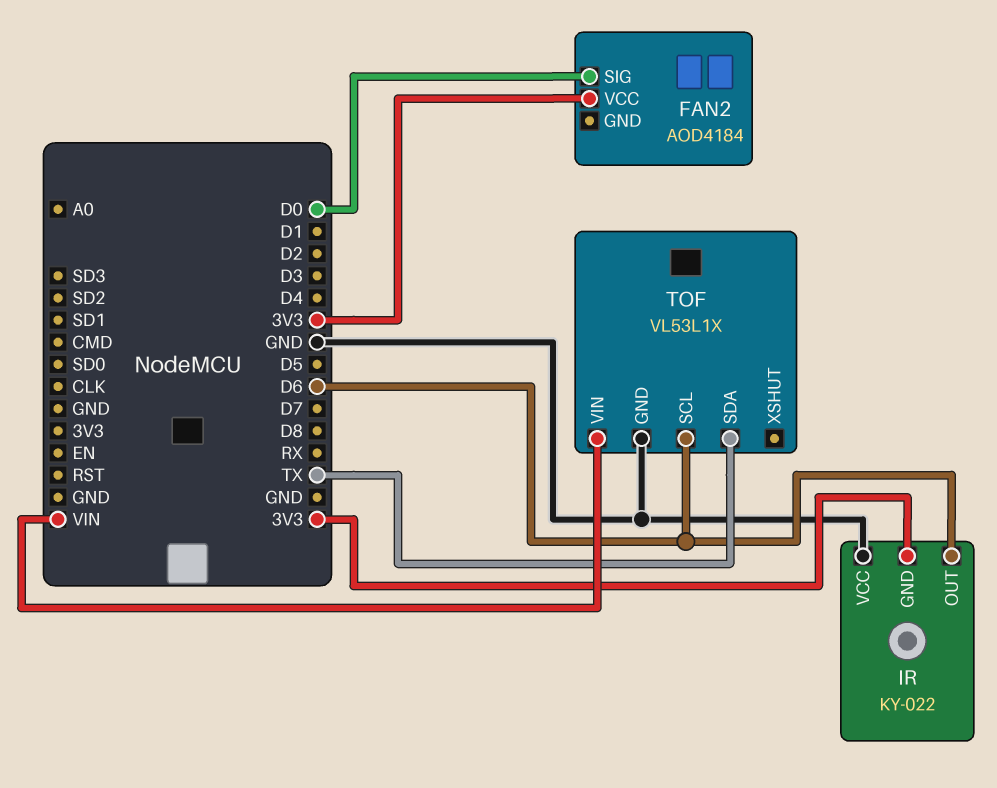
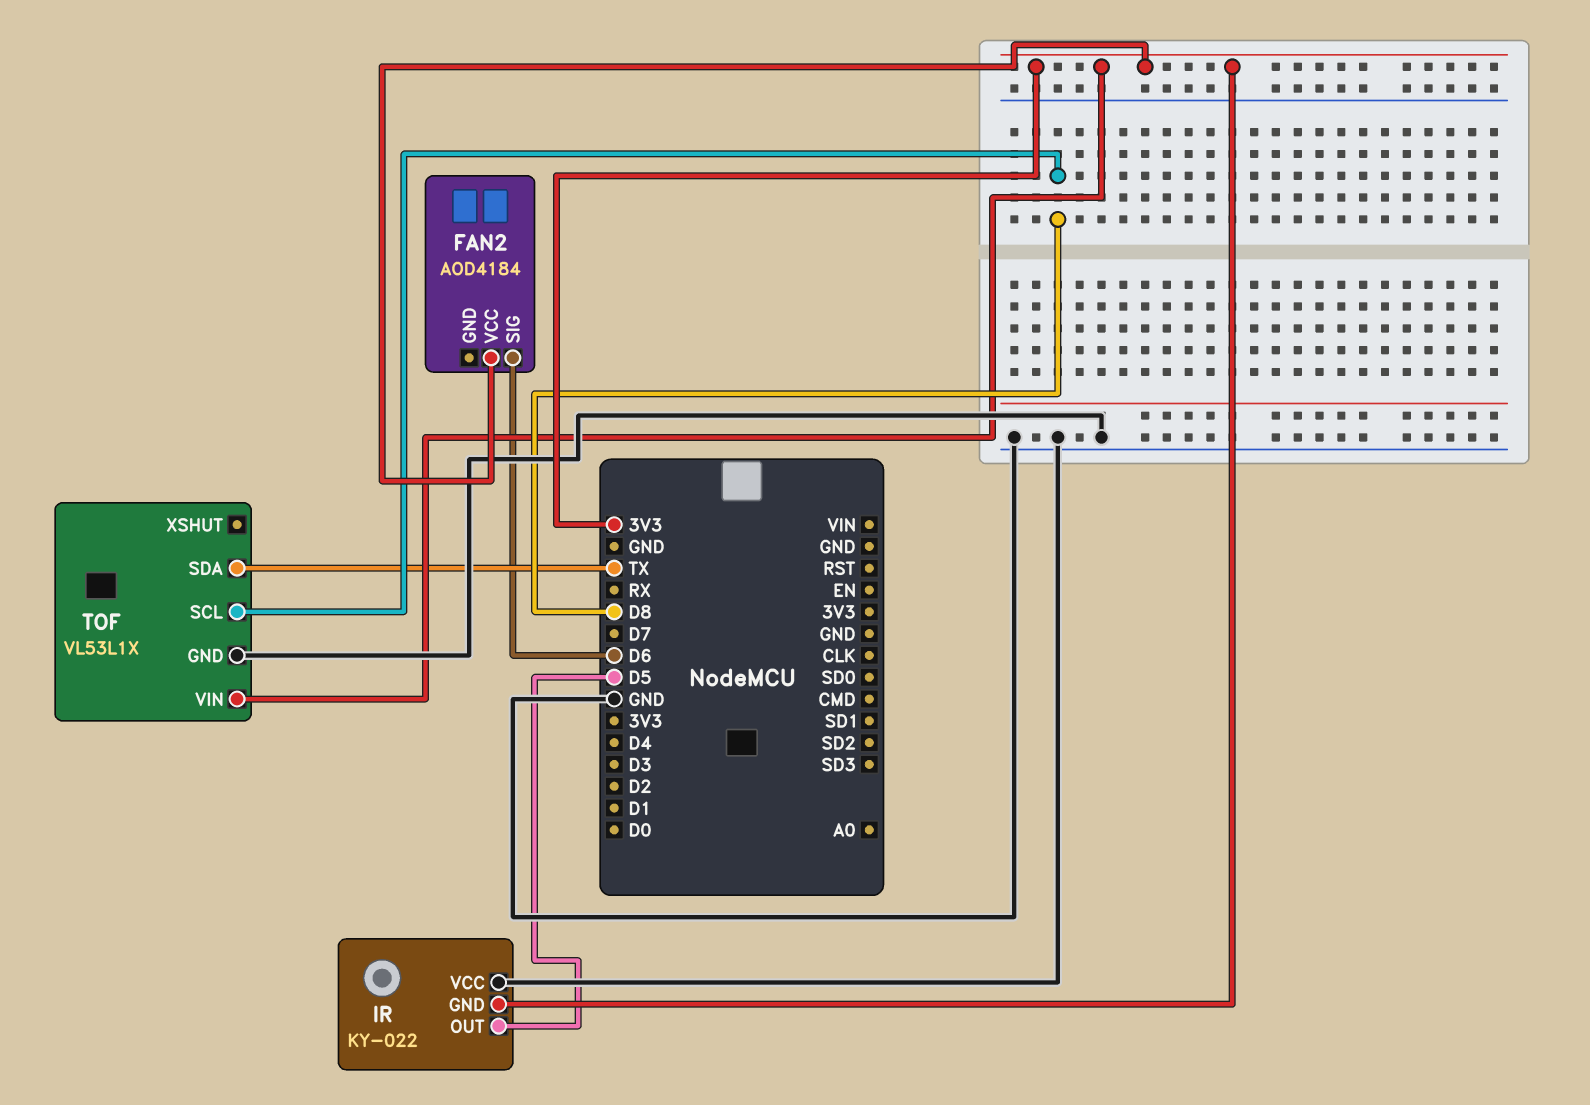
FAN2 pin SIG: D0 -> D6
IR pin OUT: D6 -> D5
TOF pin SCL: D6 -> D8
TOF pin VIN: VIN -> 3V3

